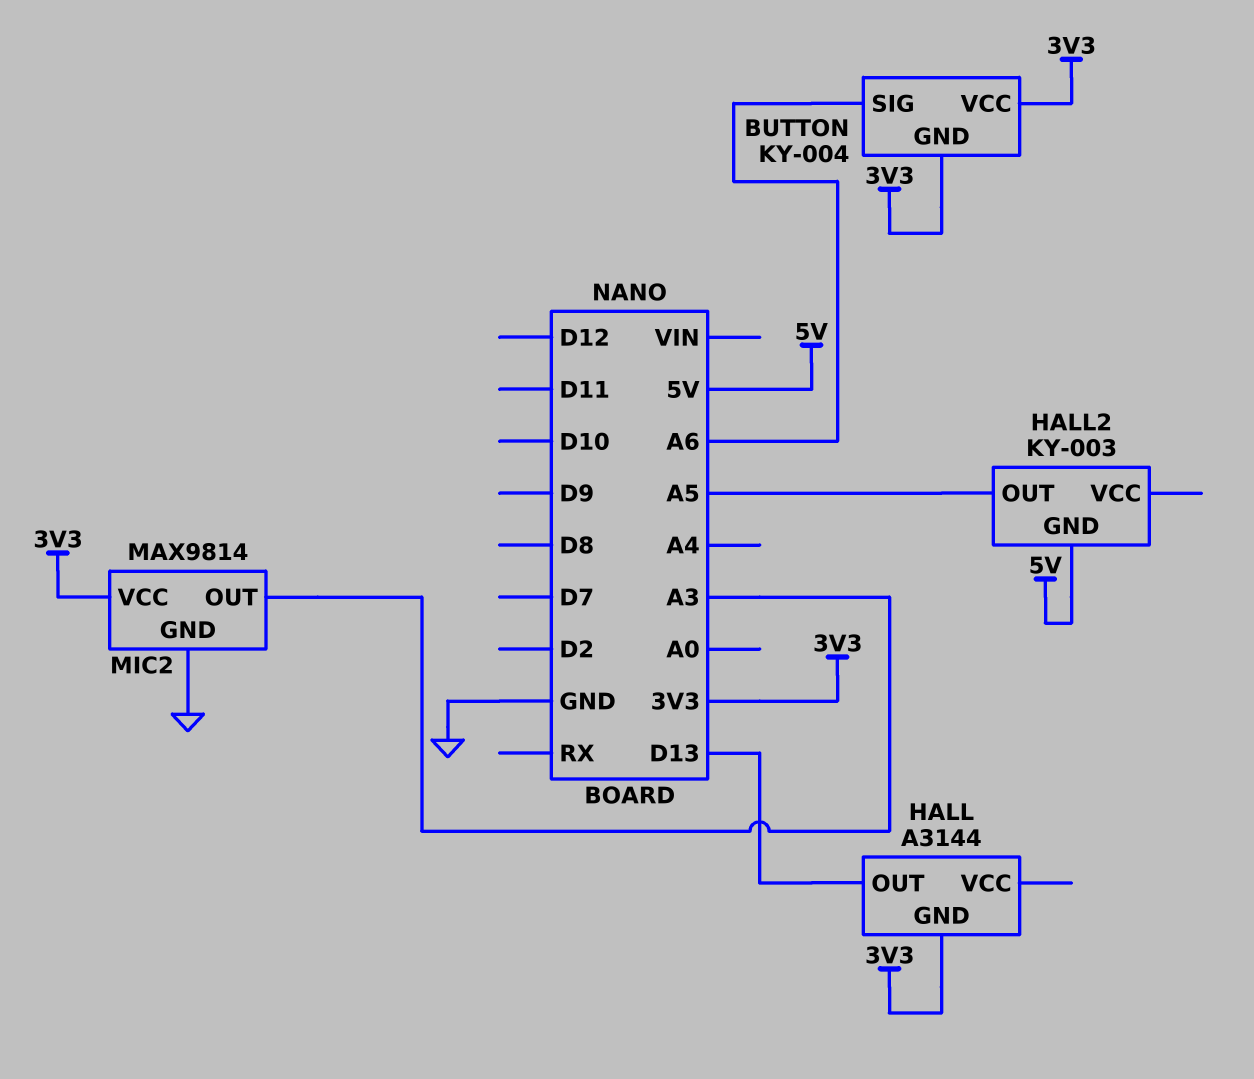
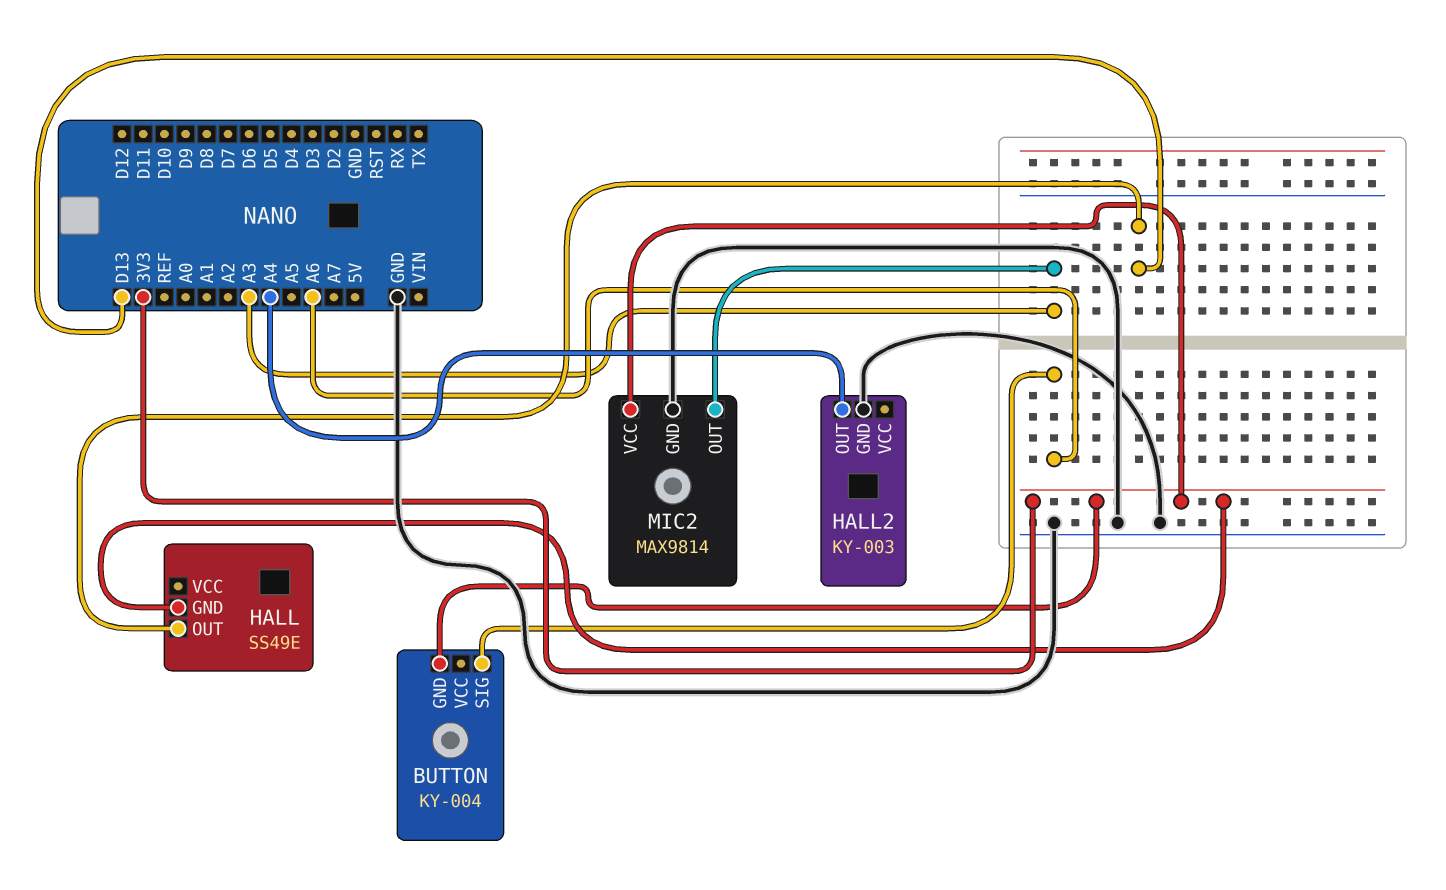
BUTTON pin VCC: 3V3 -> none
HALL: A3144 -> SS49E
HALL2 pin GND: 5V -> GND
HALL2 pin OUT: A5 -> A4

